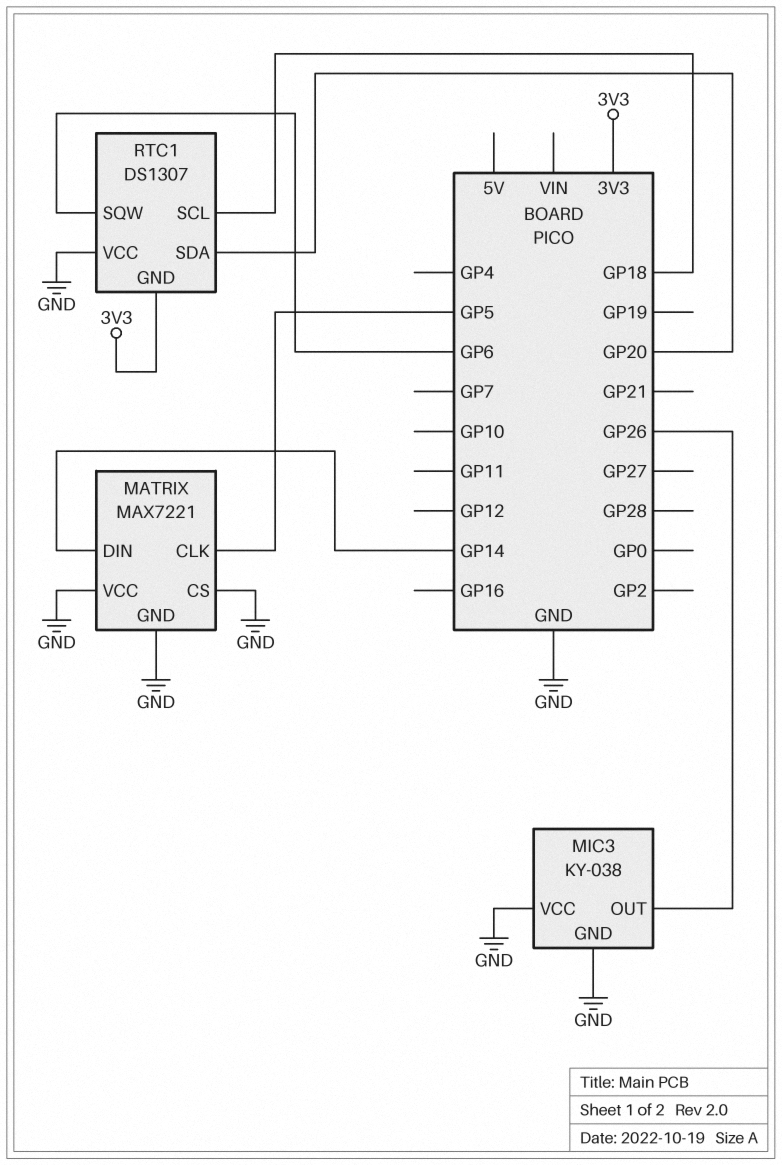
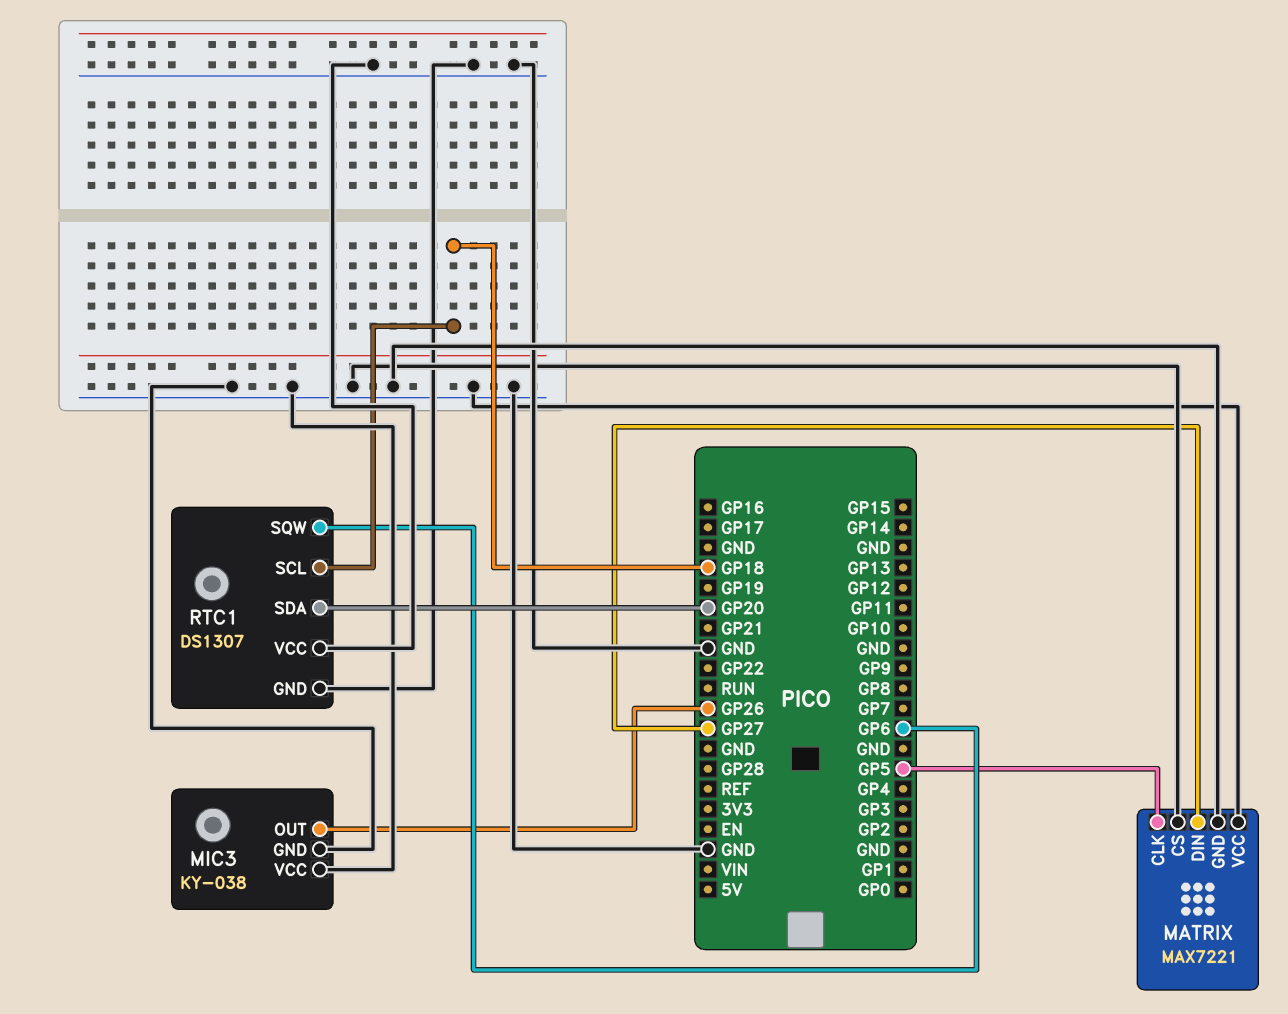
MATRIX pin DIN: GP14 -> GP27
RTC1 pin GND: 3V3 -> GND

